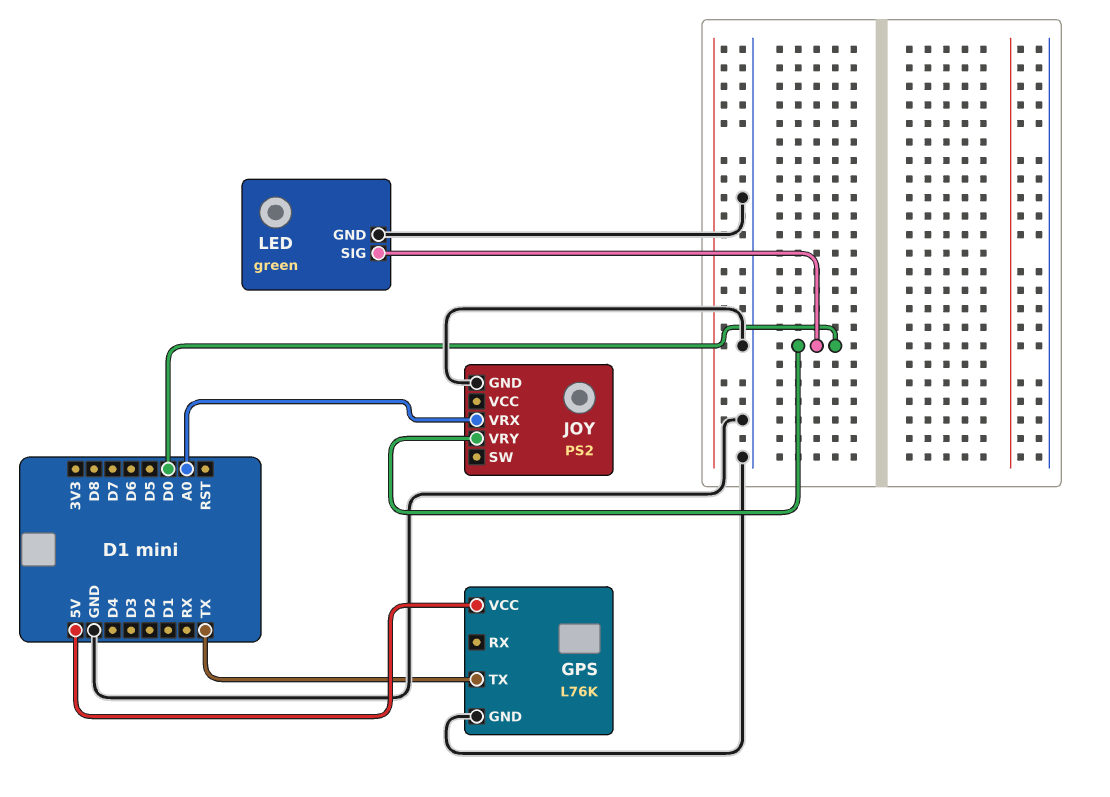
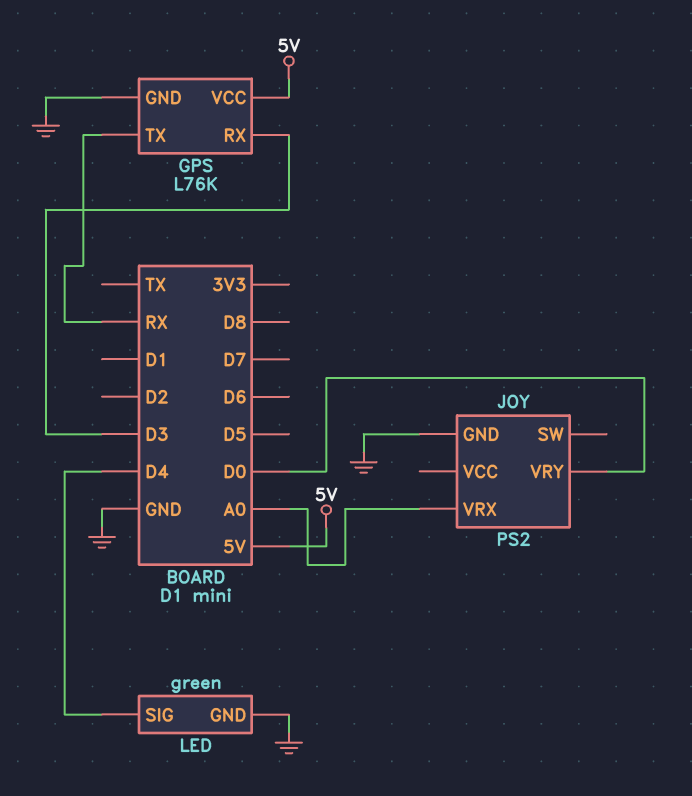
GPS pin RX: none -> D3
GPS pin TX: TX -> RX
LED pin SIG: D0 -> D4

